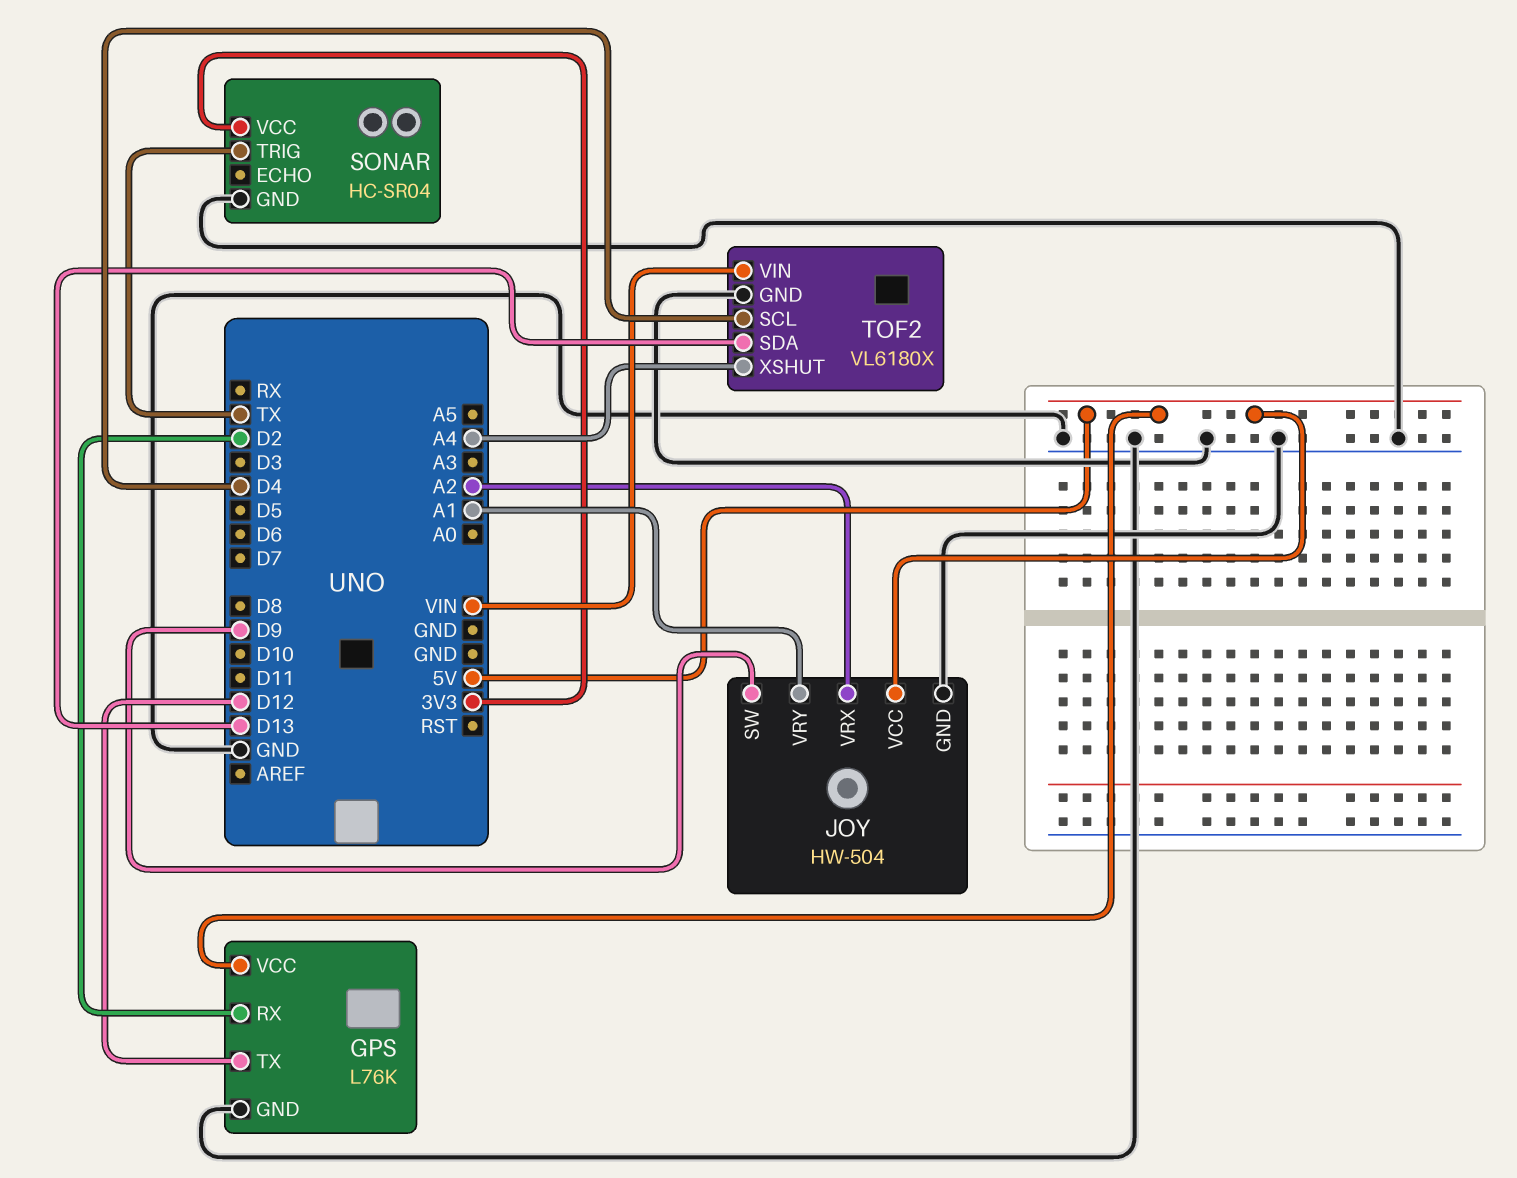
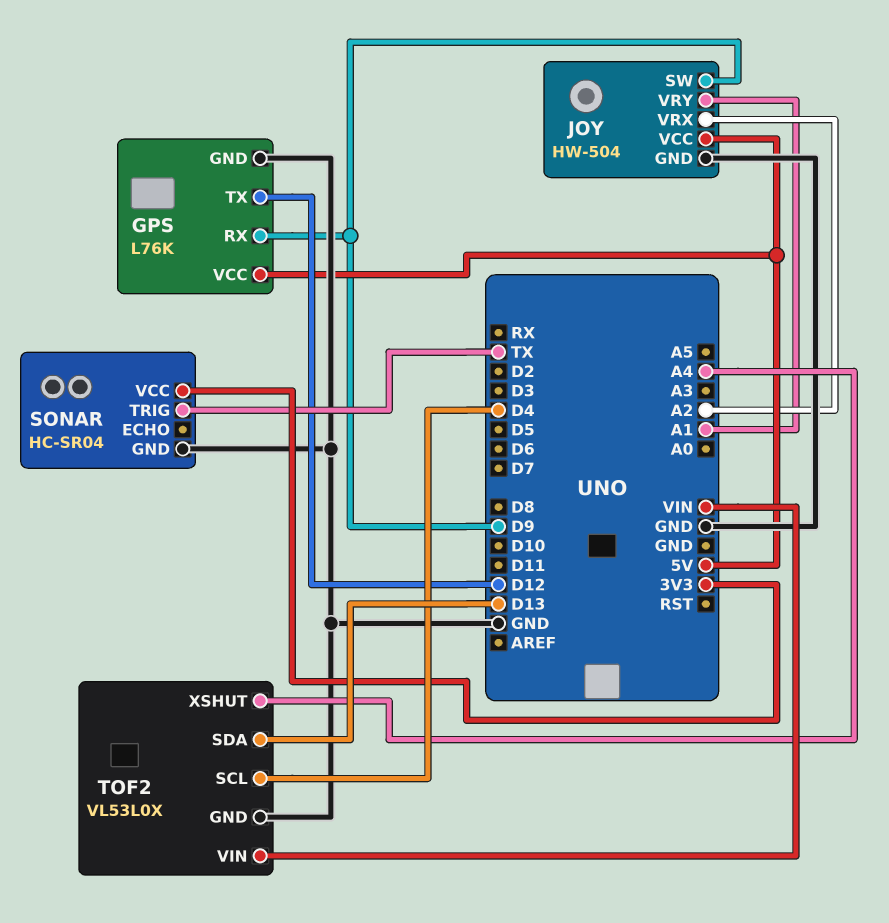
GPS pin RX: D2 -> D9
TOF2: VL6180X -> VL53L0X

